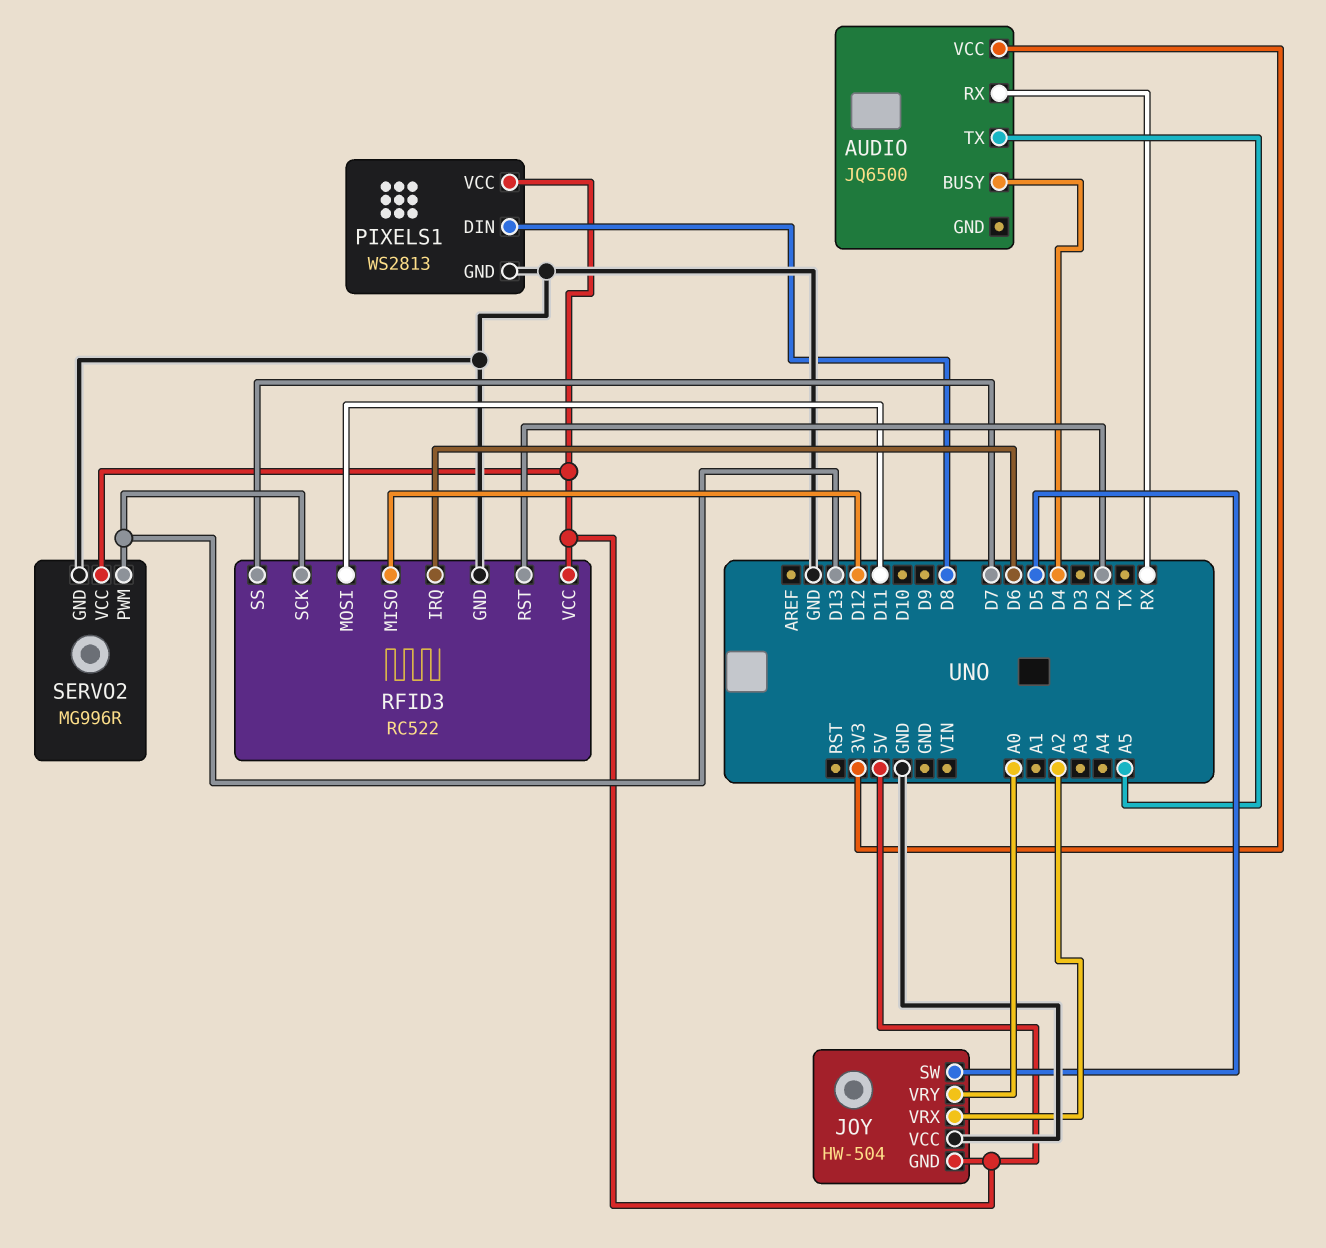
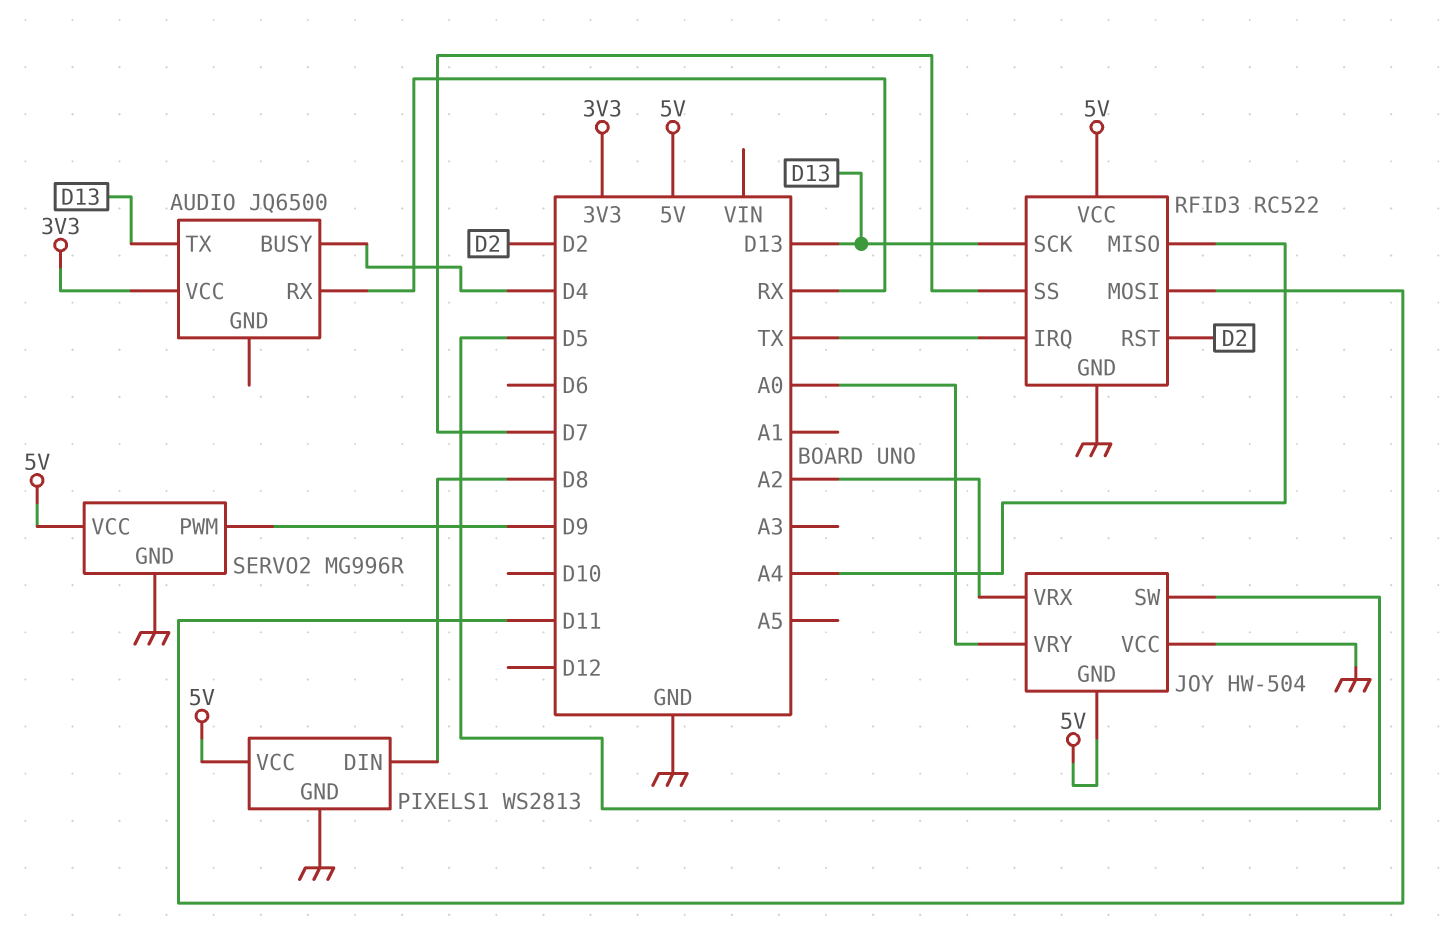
AUDIO pin TX: A5 -> D13
RFID3 pin IRQ: D6 -> TX
RFID3 pin MISO: D12 -> A4
SERVO2 pin PWM: D13 -> D9

